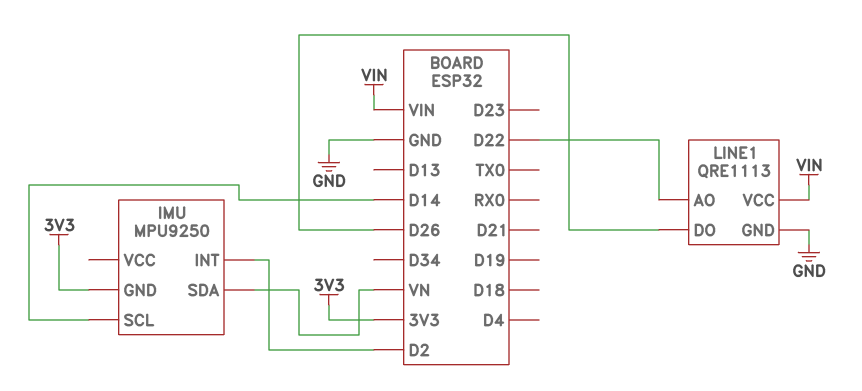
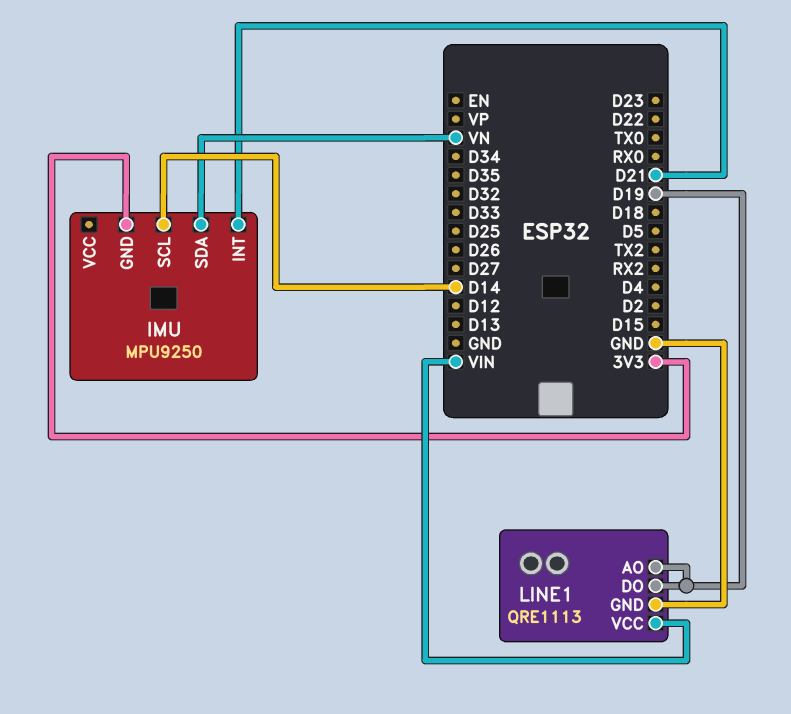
IMU pin INT: D2 -> D21
LINE1 pin AO: D22 -> D19
LINE1 pin DO: D26 -> D19

